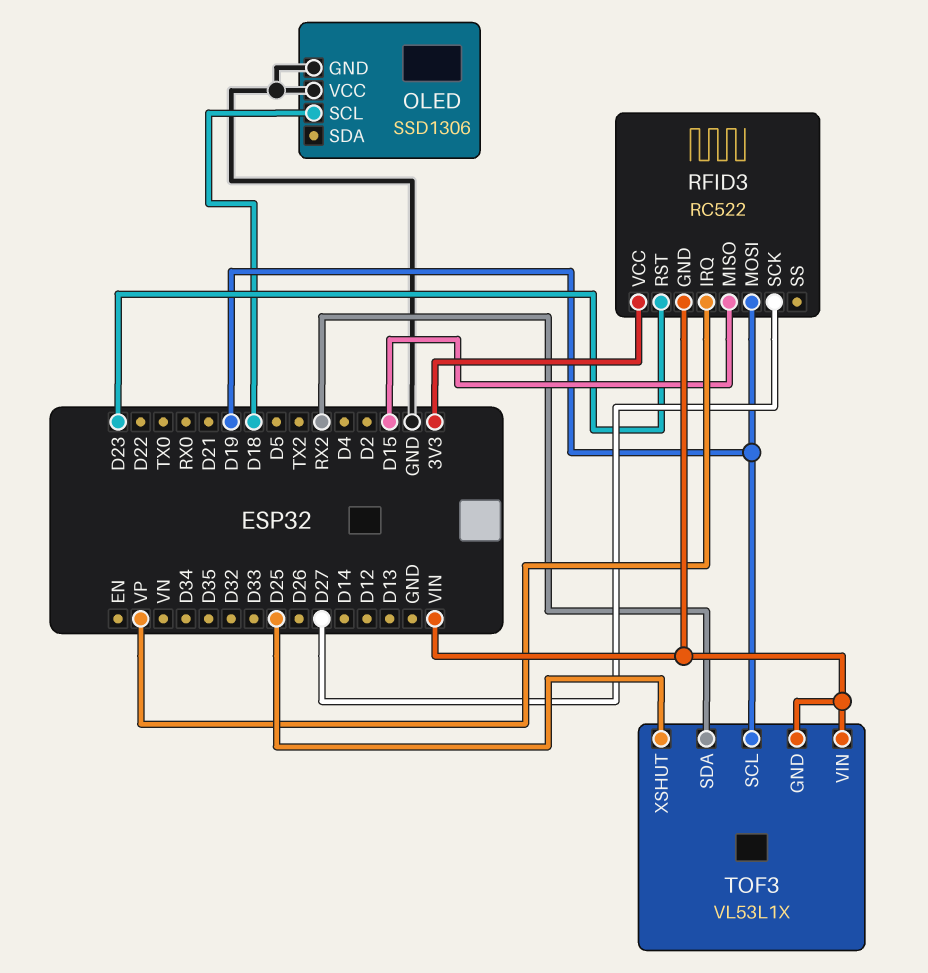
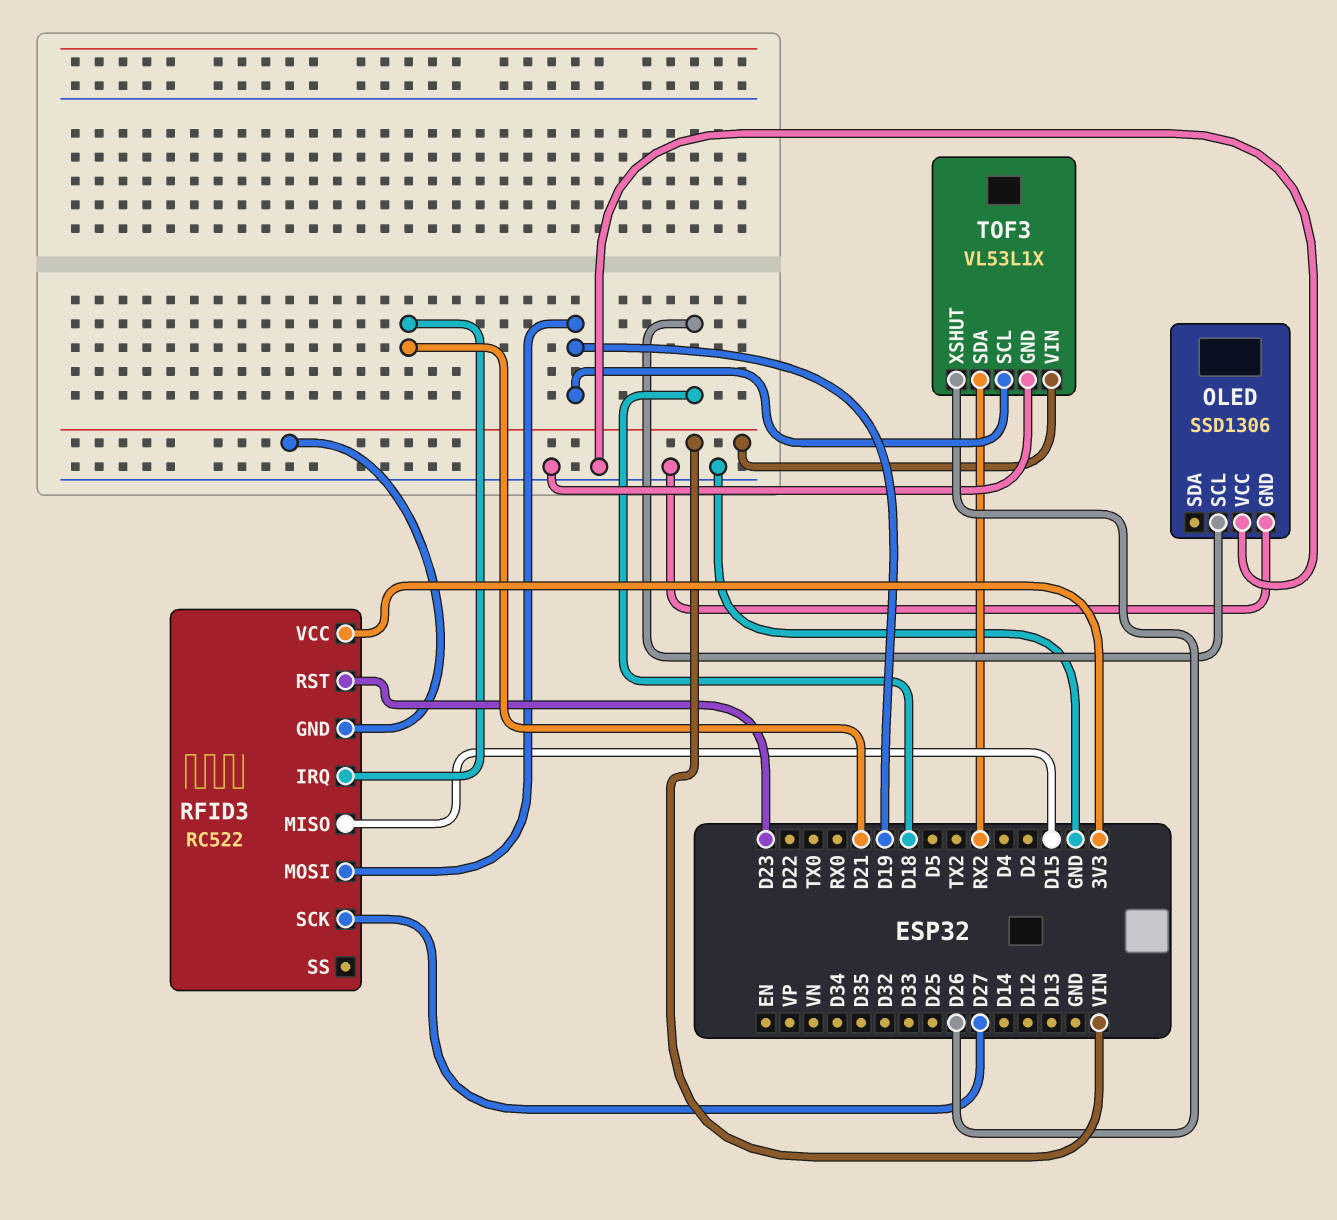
RFID3 pin IRQ: VP -> D21
TOF3 pin GND: VIN -> GND
TOF3 pin XSHUT: D25 -> D26

